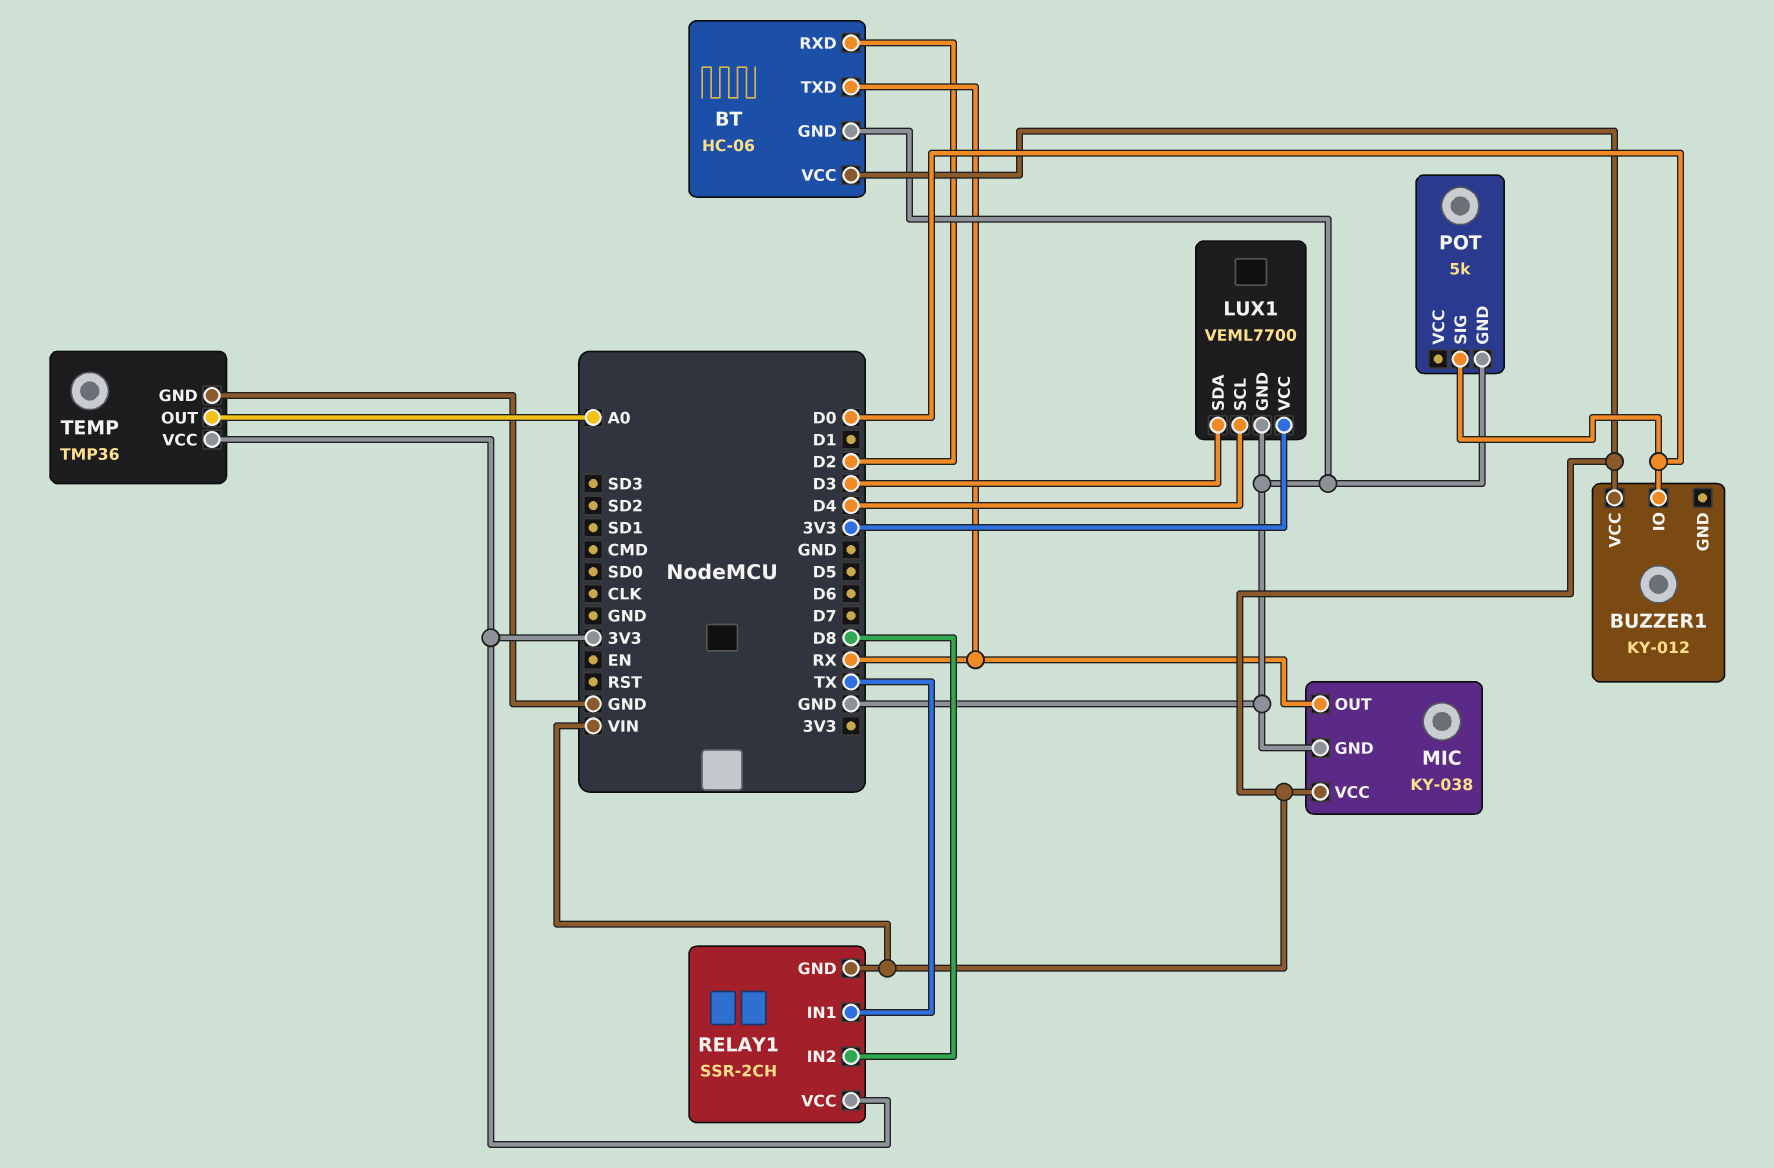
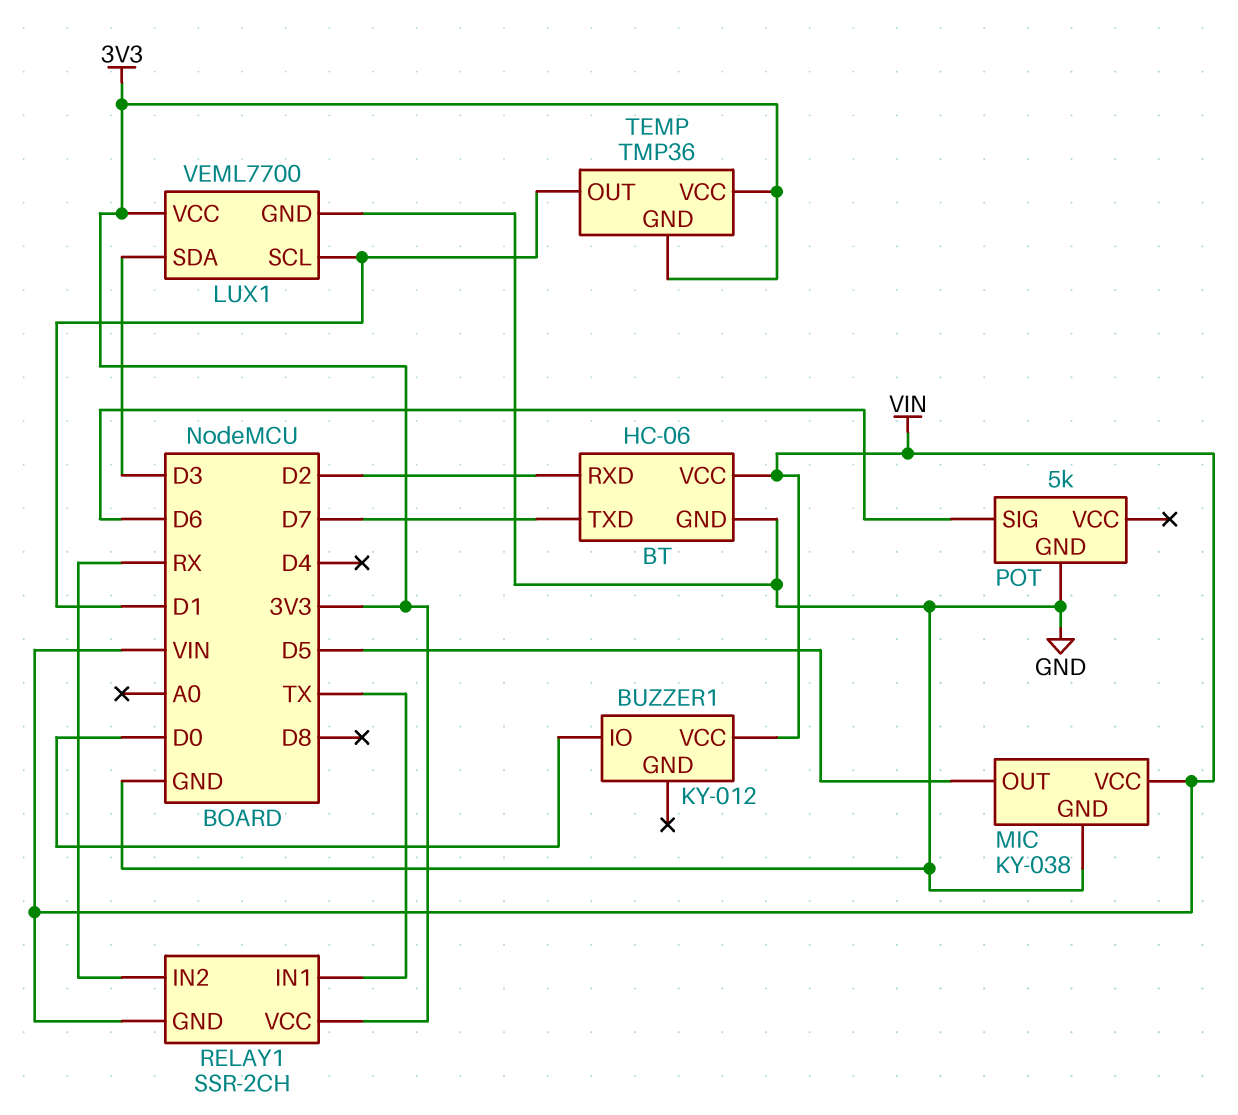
BT pin TXD: RX -> D7
LUX1 pin SCL: D4 -> D1
MIC pin OUT: RX -> D5
POT pin SIG: D0 -> D6
RELAY1 pin IN2: D8 -> RX
TEMP pin GND: GND -> 3V3
TEMP pin OUT: A0 -> D1

